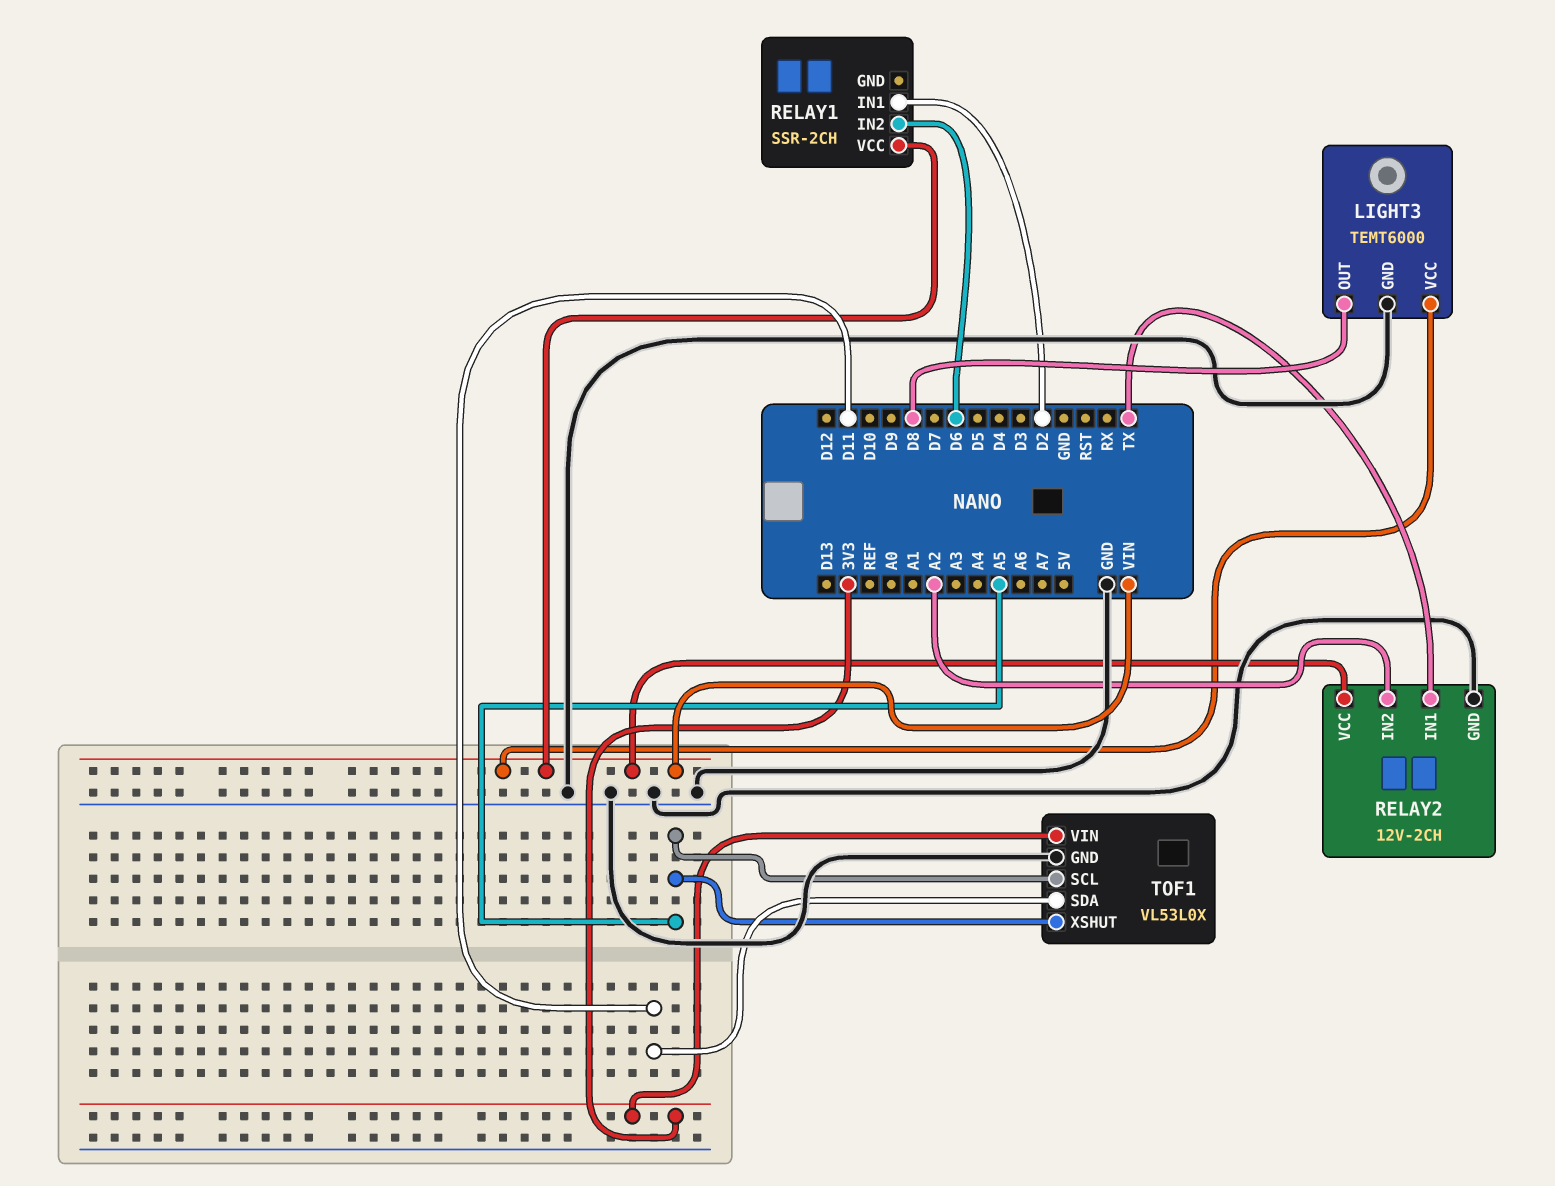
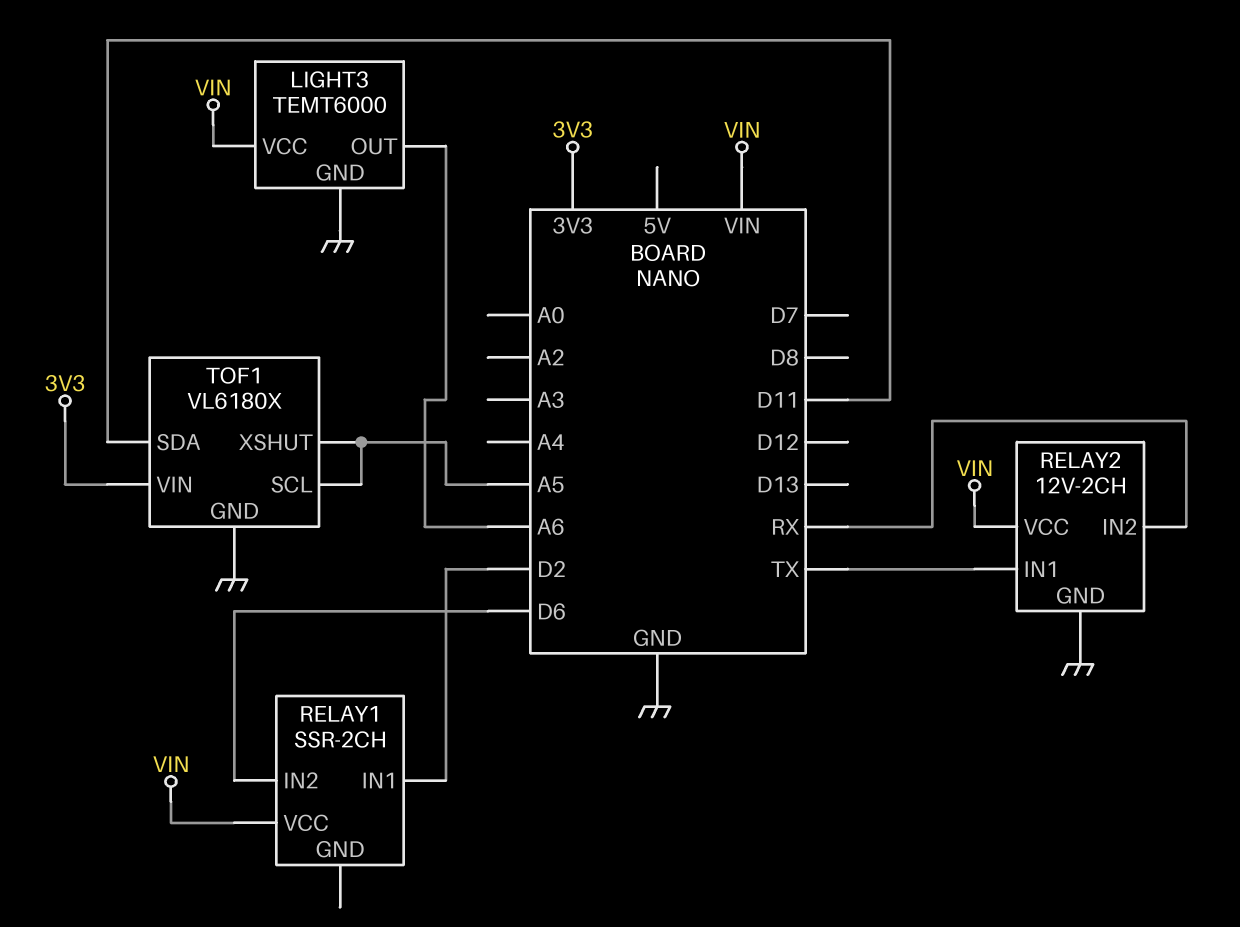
LIGHT3 pin OUT: D8 -> A6
RELAY2 pin IN2: A2 -> RX
TOF1: VL53L0X -> VL6180X

